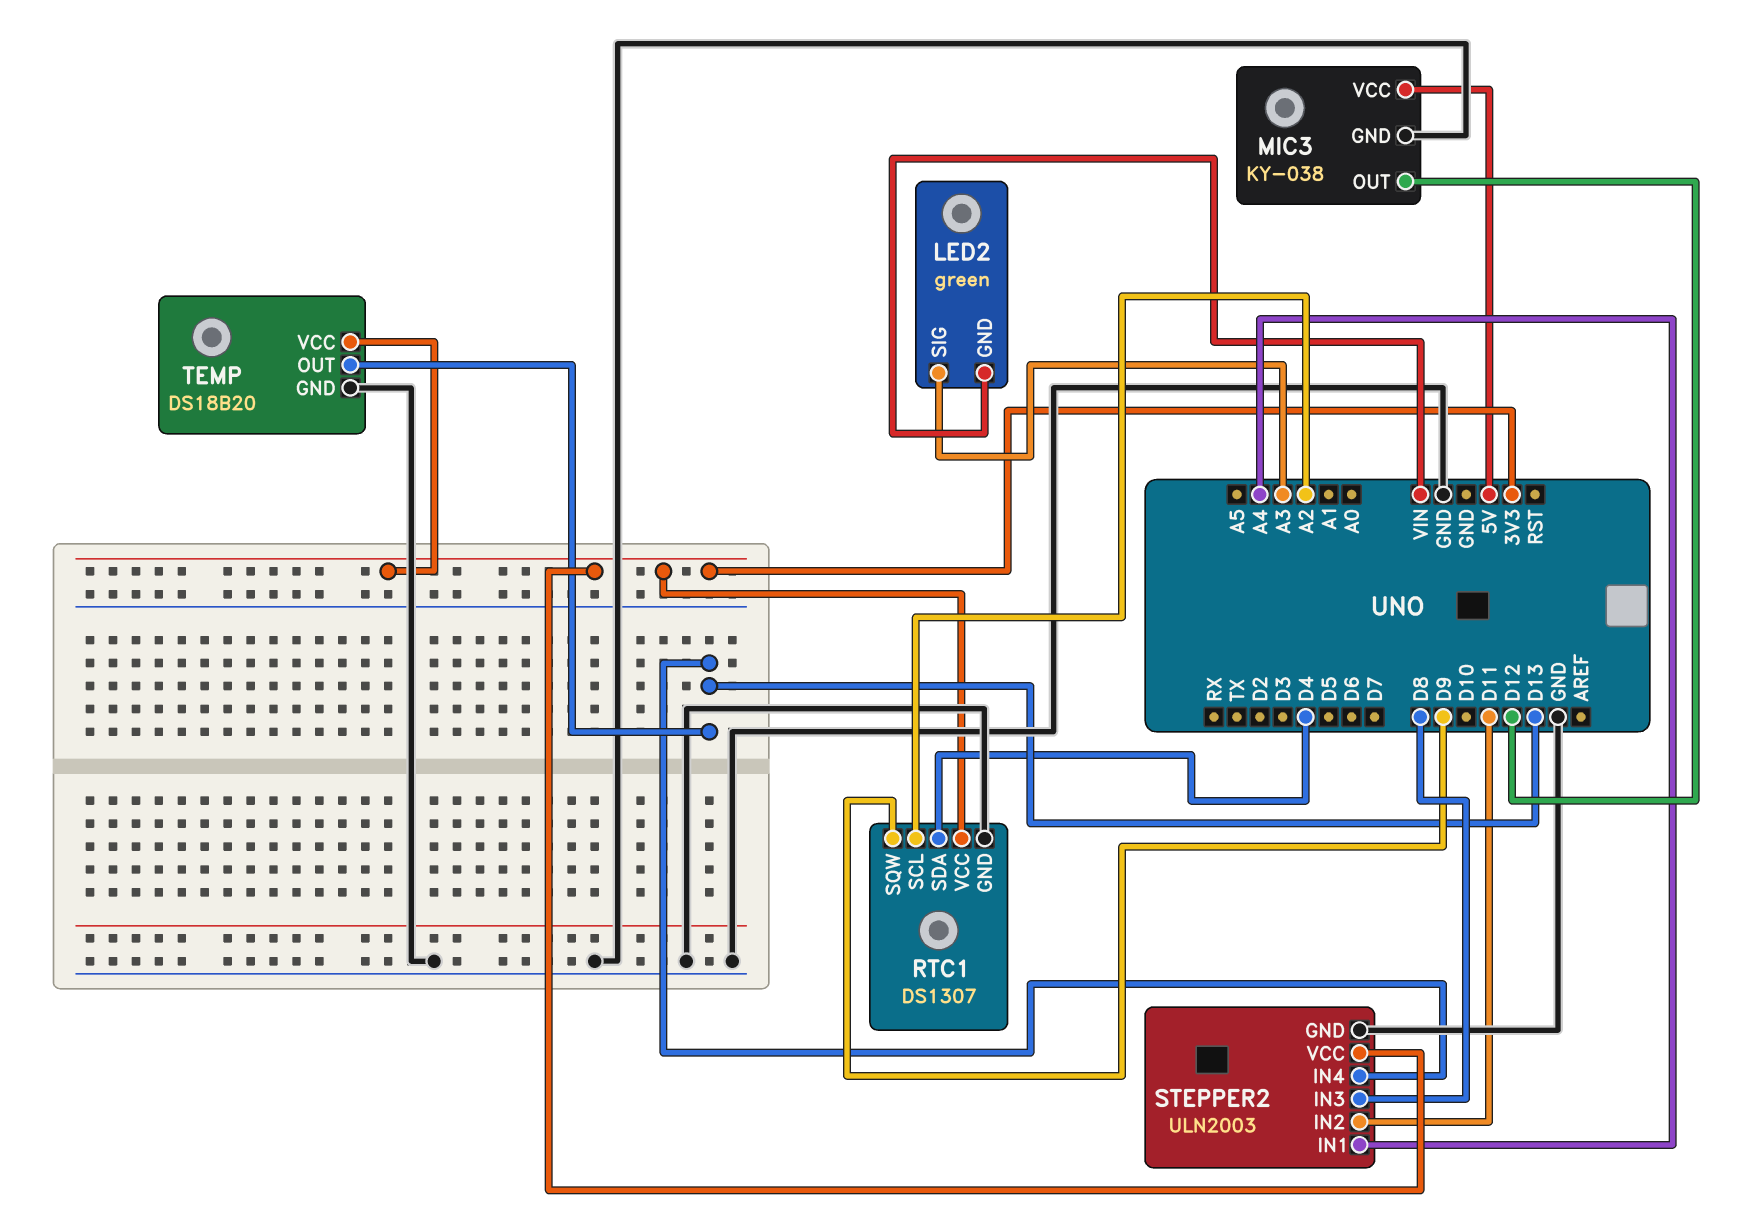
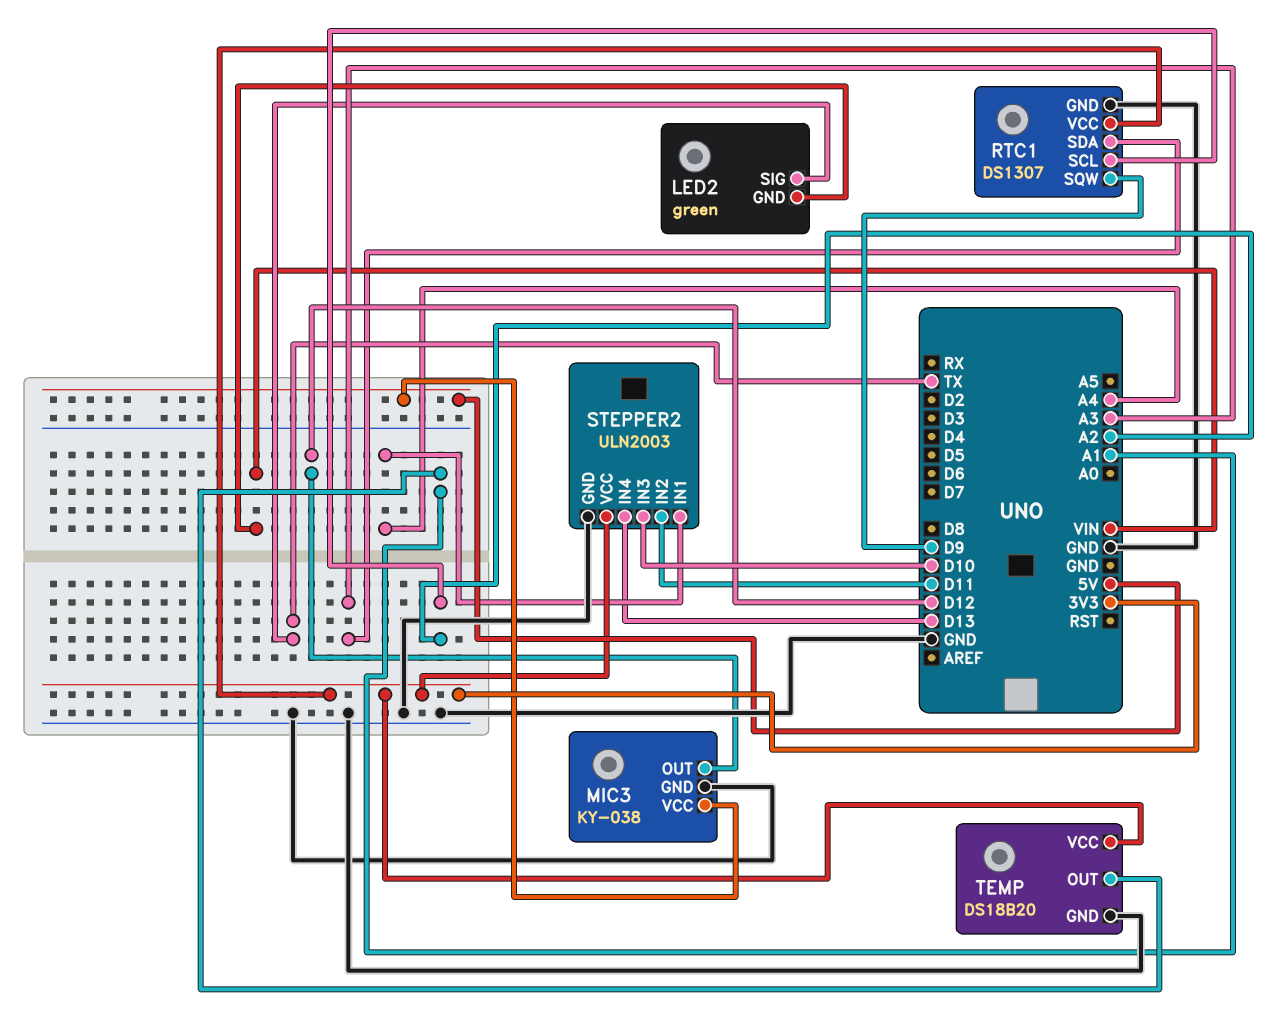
LED2 pin SIG: A3 -> TX
RTC1 pin SDA: D4 -> A3
STEPPER2 pin IN3: D8 -> D10
TEMP pin OUT: D13 -> A1

